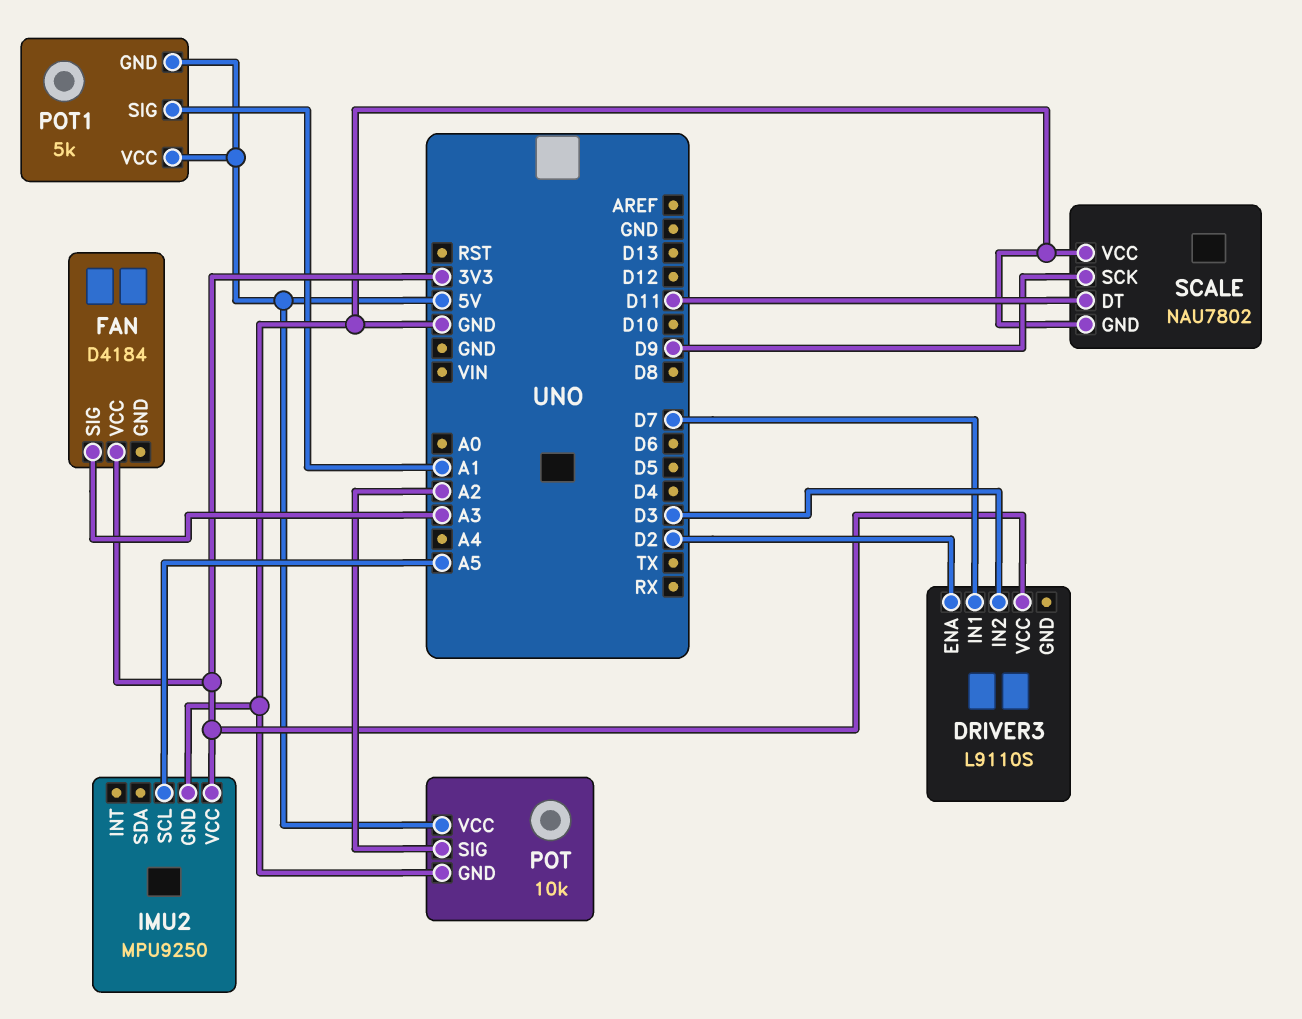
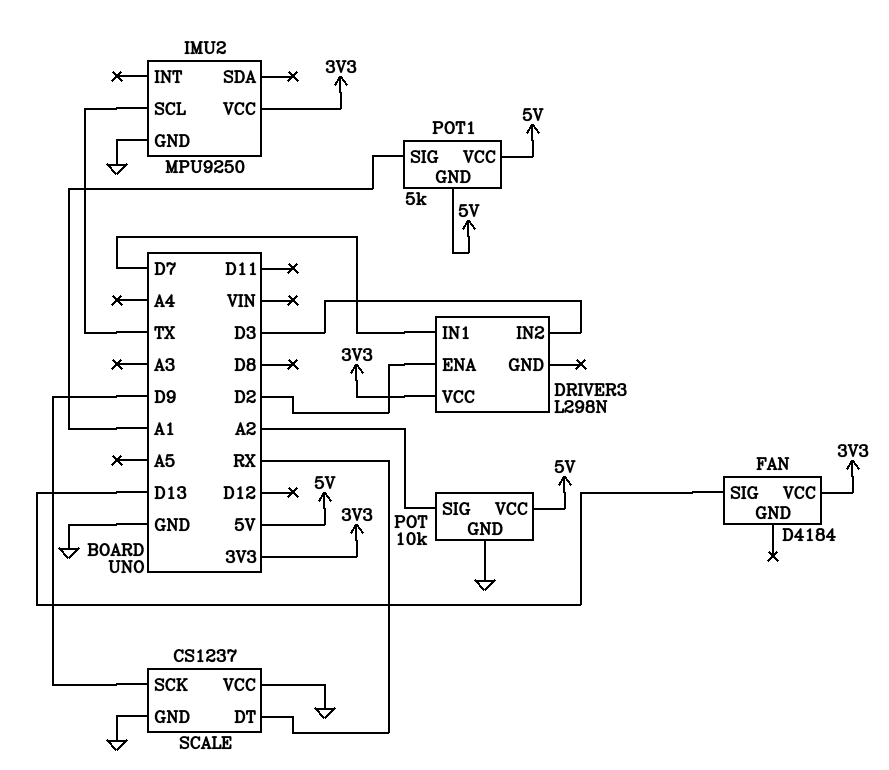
DRIVER3: L9110S -> L298N
FAN pin SIG: A3 -> D13
IMU2 pin SCL: A5 -> TX
SCALE: NAU7802 -> CS1237
SCALE pin DT: D11 -> RX

